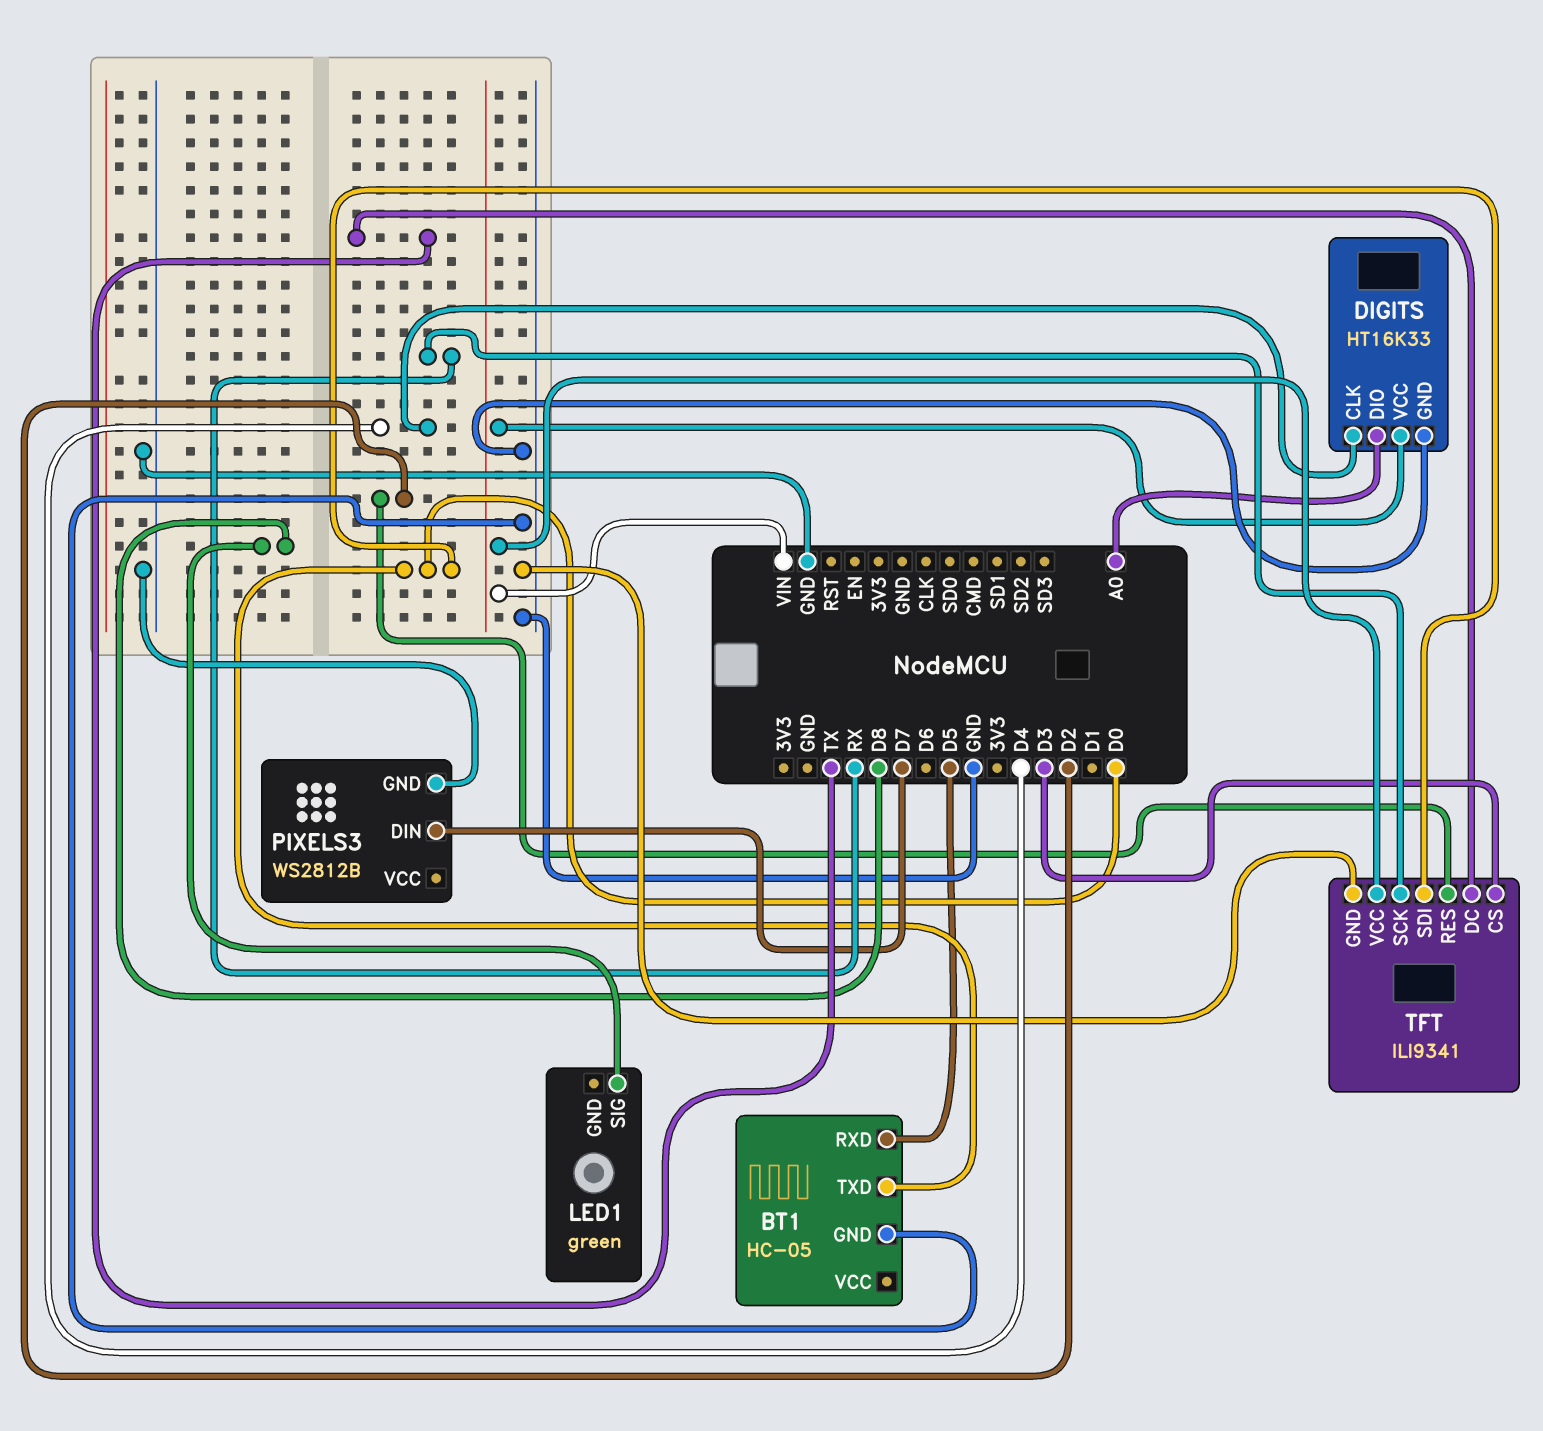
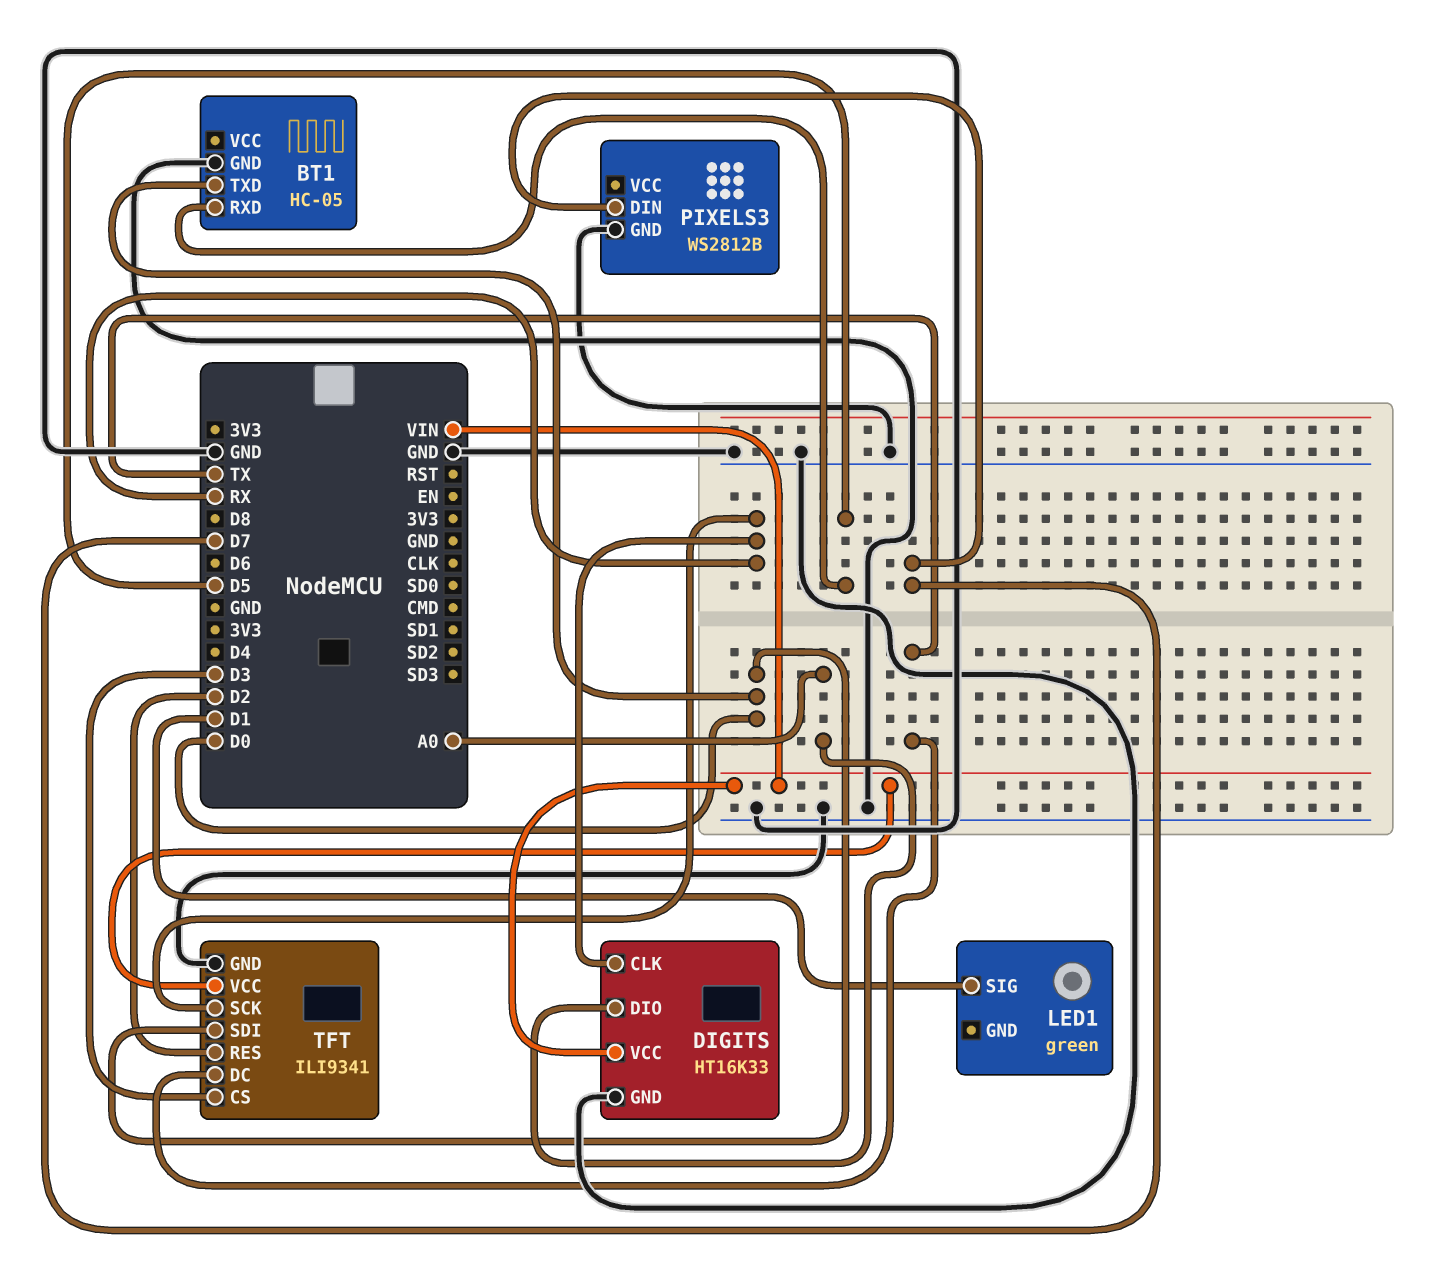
DIGITS pin CLK: D4 -> RX
LED1 pin SIG: D8 -> D1

